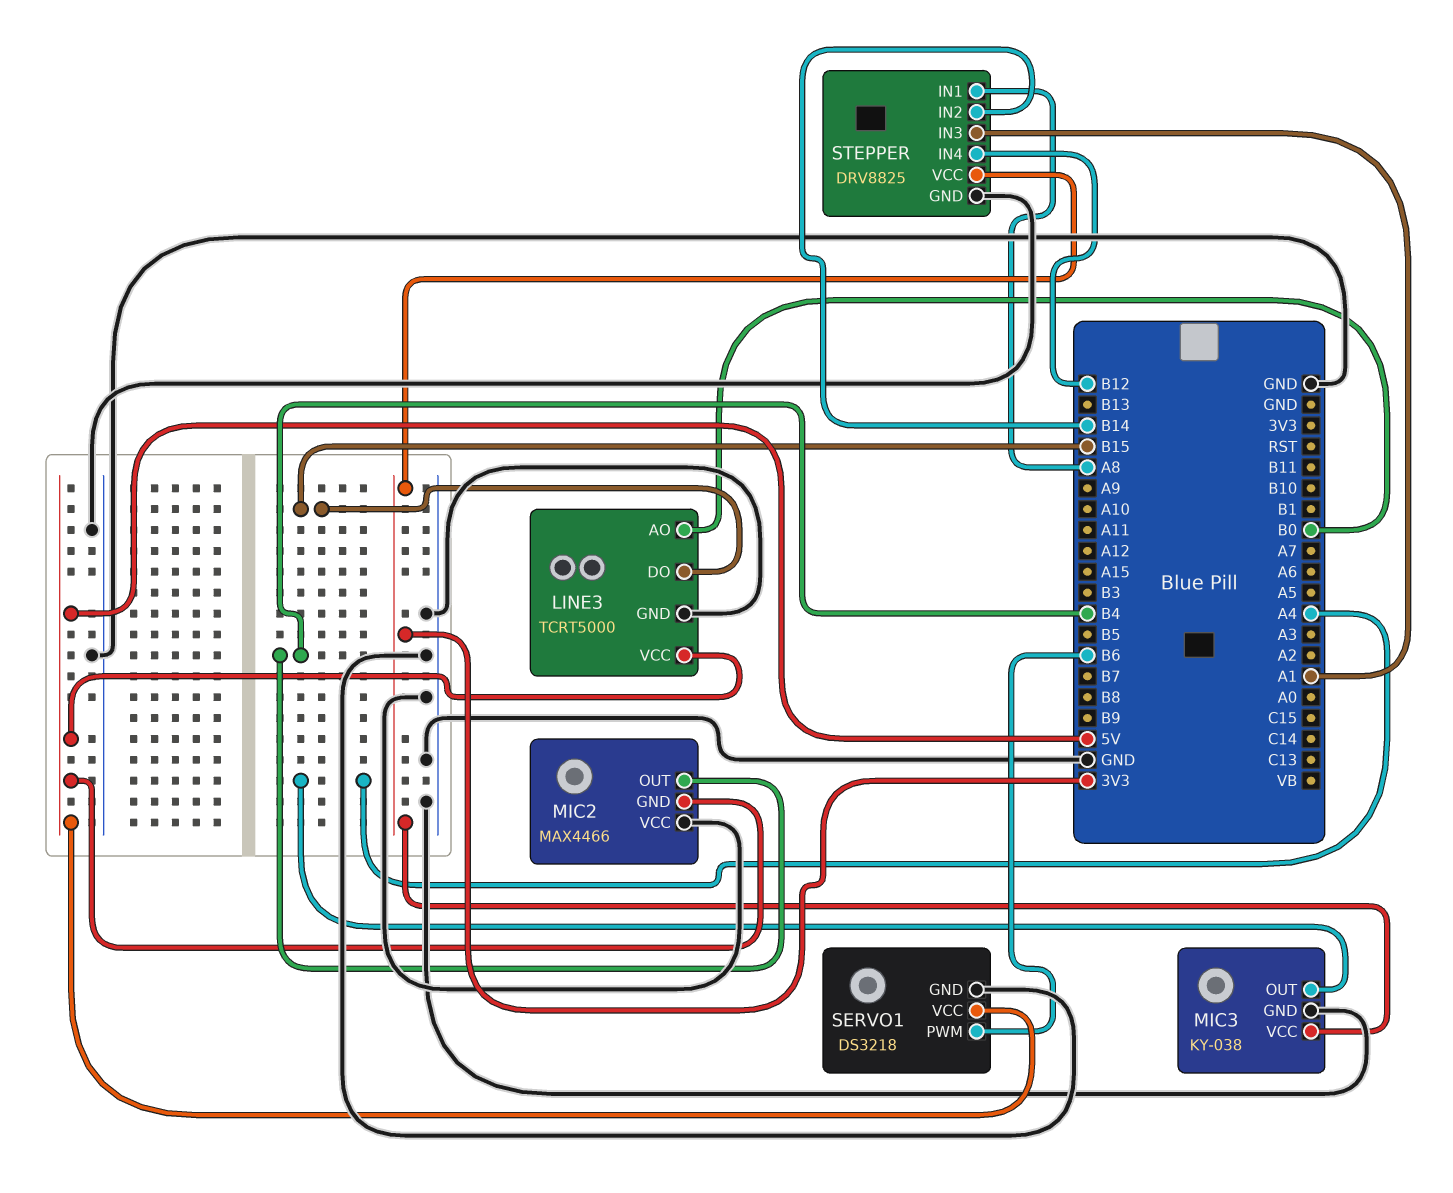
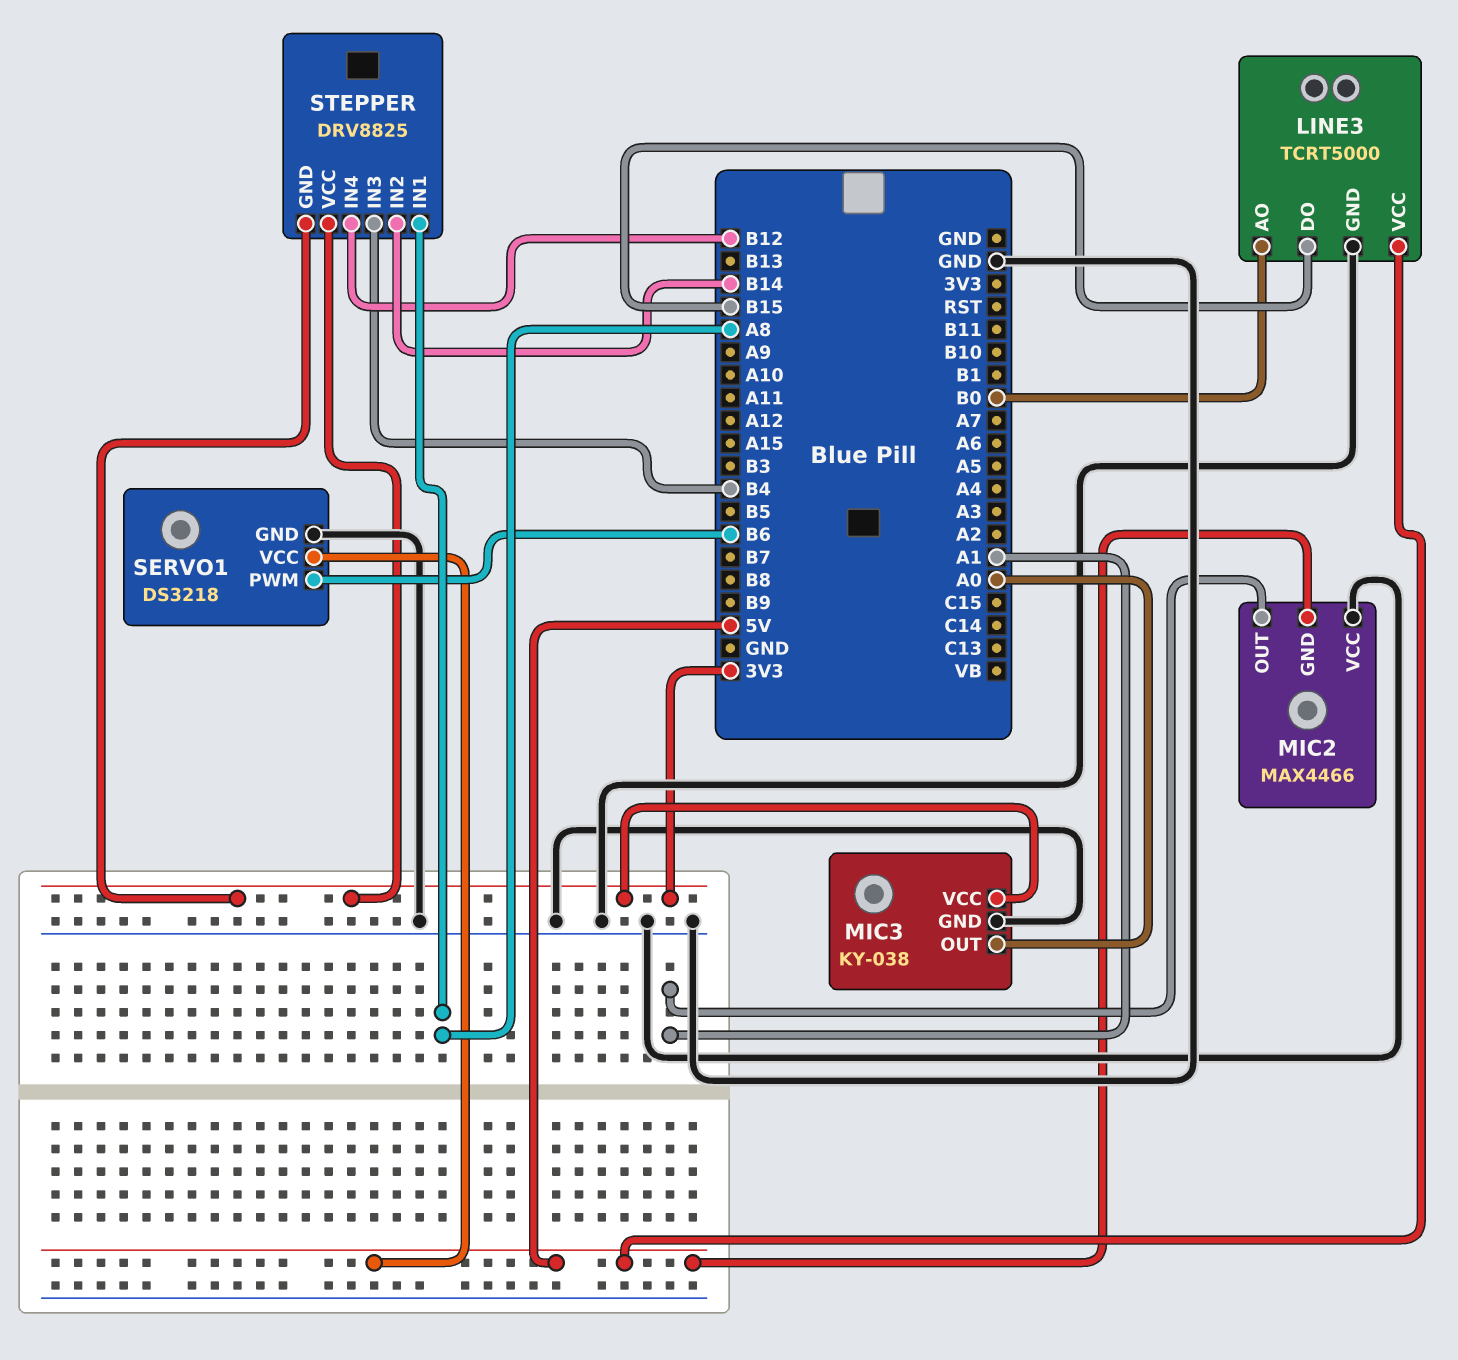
MIC2 pin OUT: B4 -> A1
MIC3 pin OUT: A4 -> A0
STEPPER pin GND: GND -> 3V3
STEPPER pin IN3: A1 -> B4

